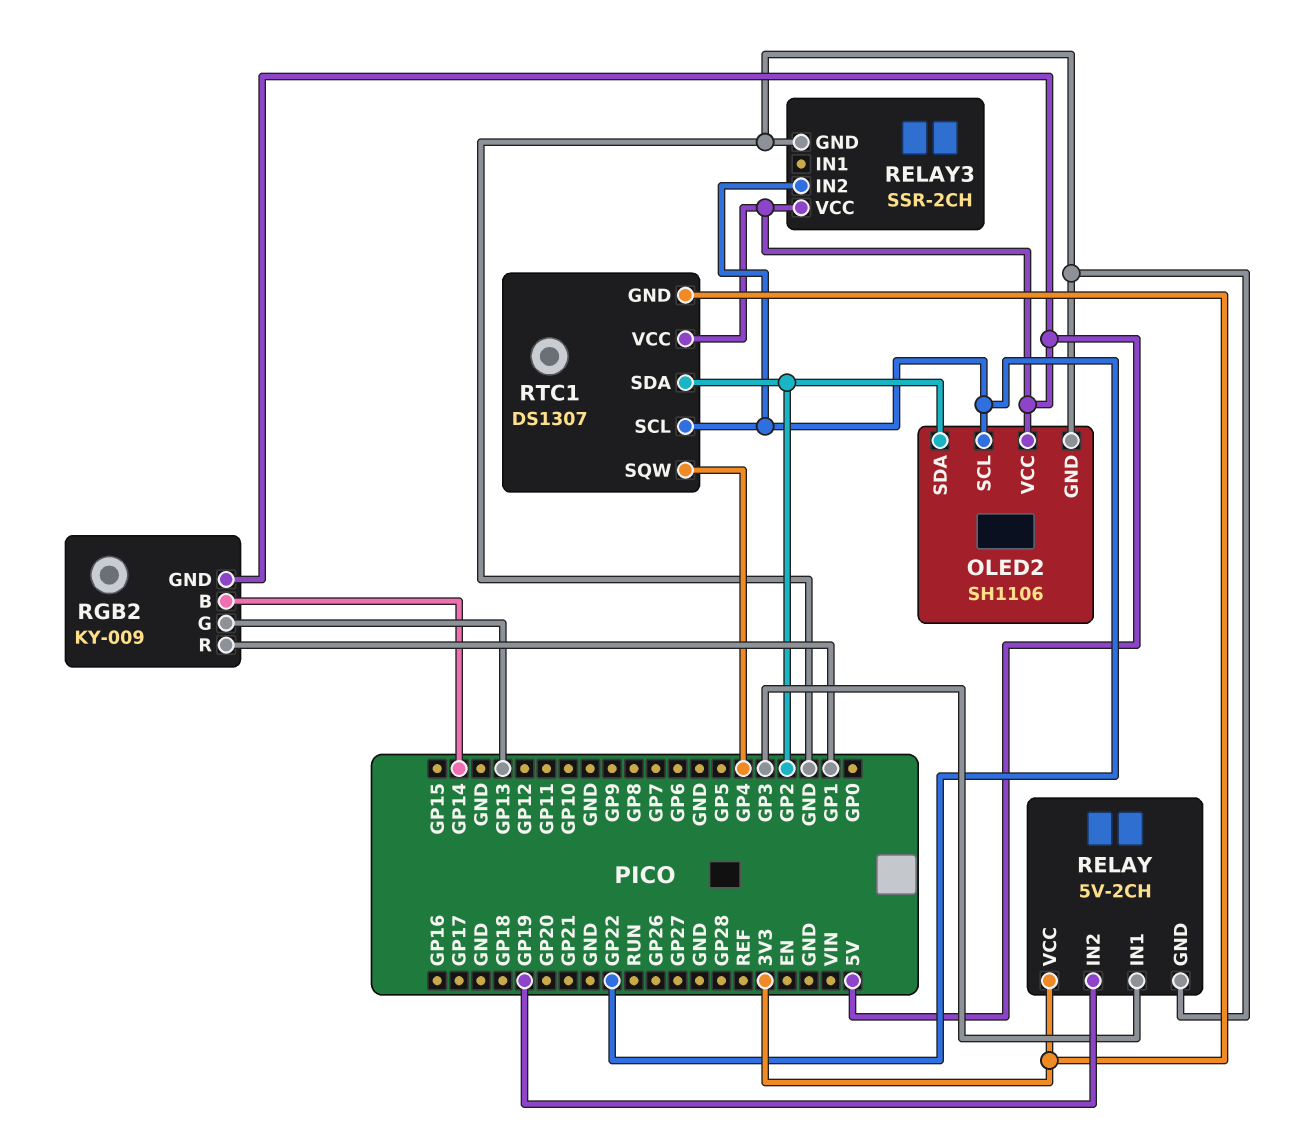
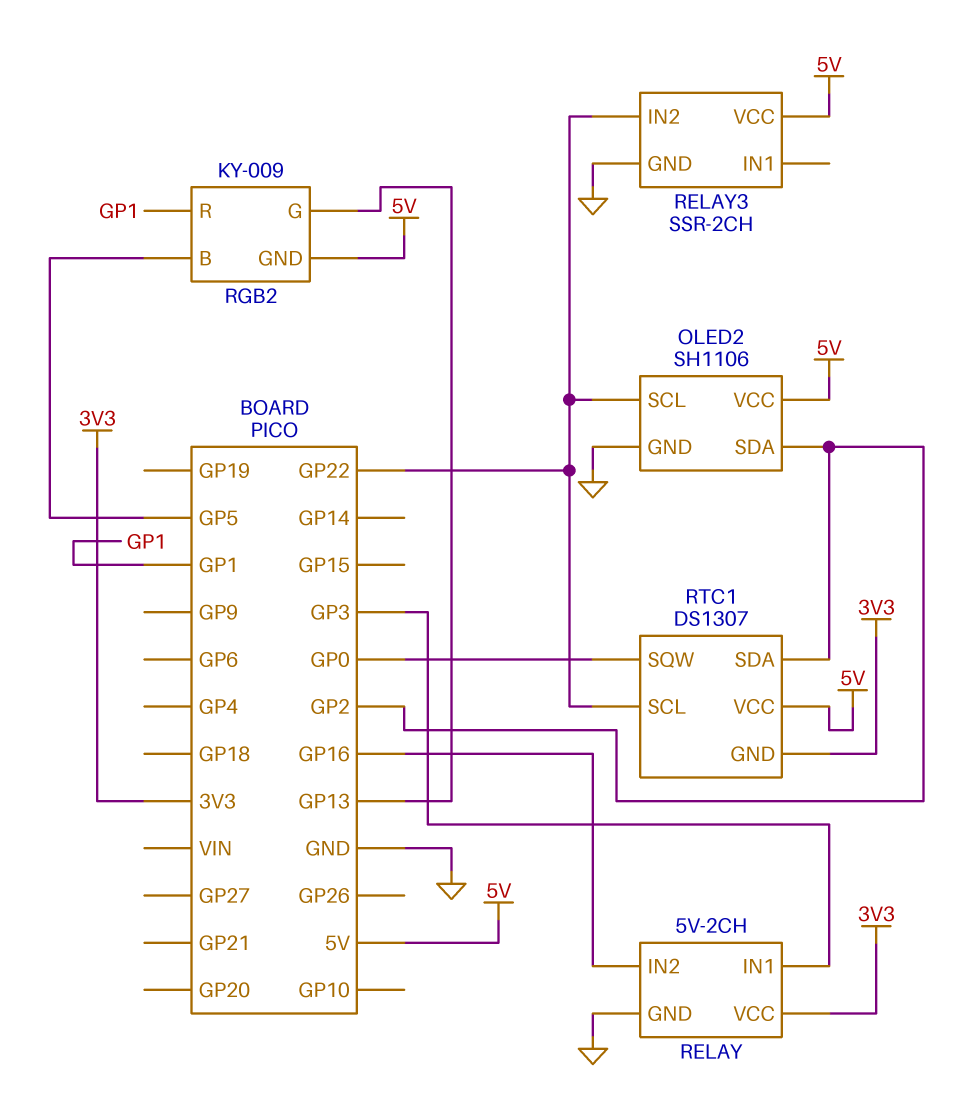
RELAY pin IN2: GP19 -> GP16
RGB2 pin B: GP14 -> GP5
RTC1 pin SQW: GP4 -> GP0

